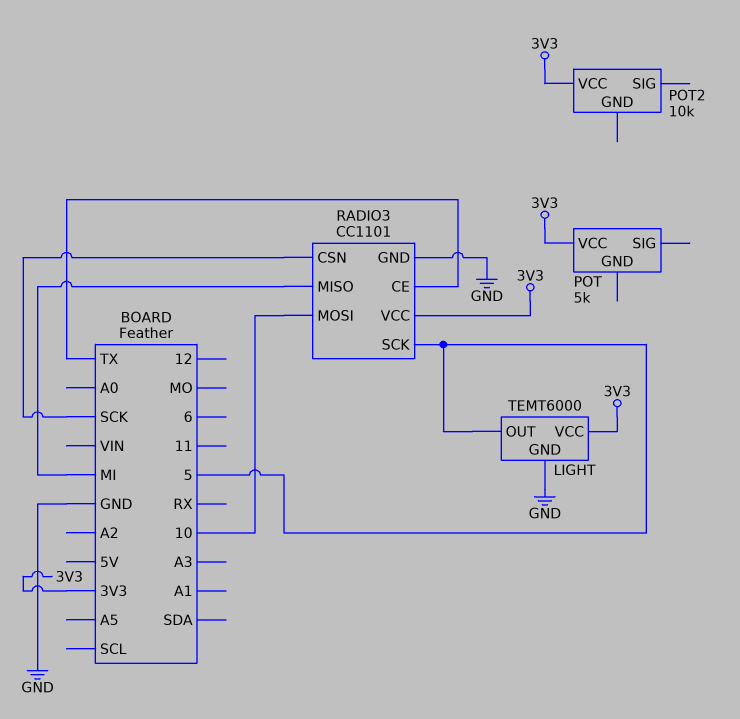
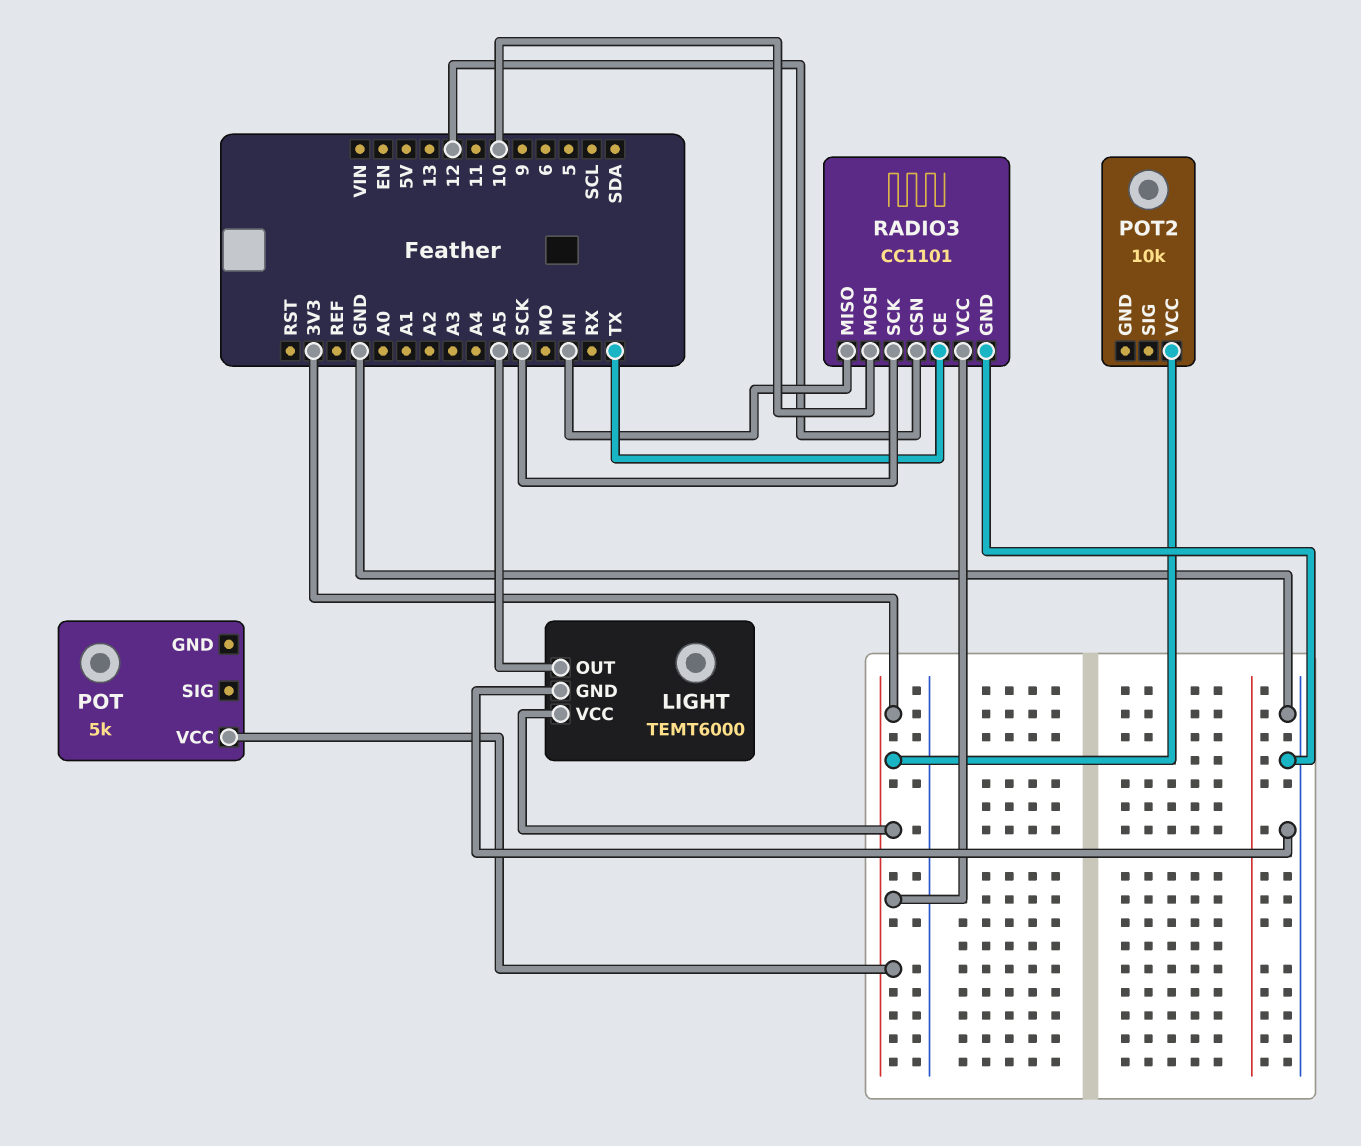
LIGHT pin OUT: 5 -> A5
RADIO3 pin CSN: SCK -> 12
RADIO3 pin SCK: 5 -> SCK

